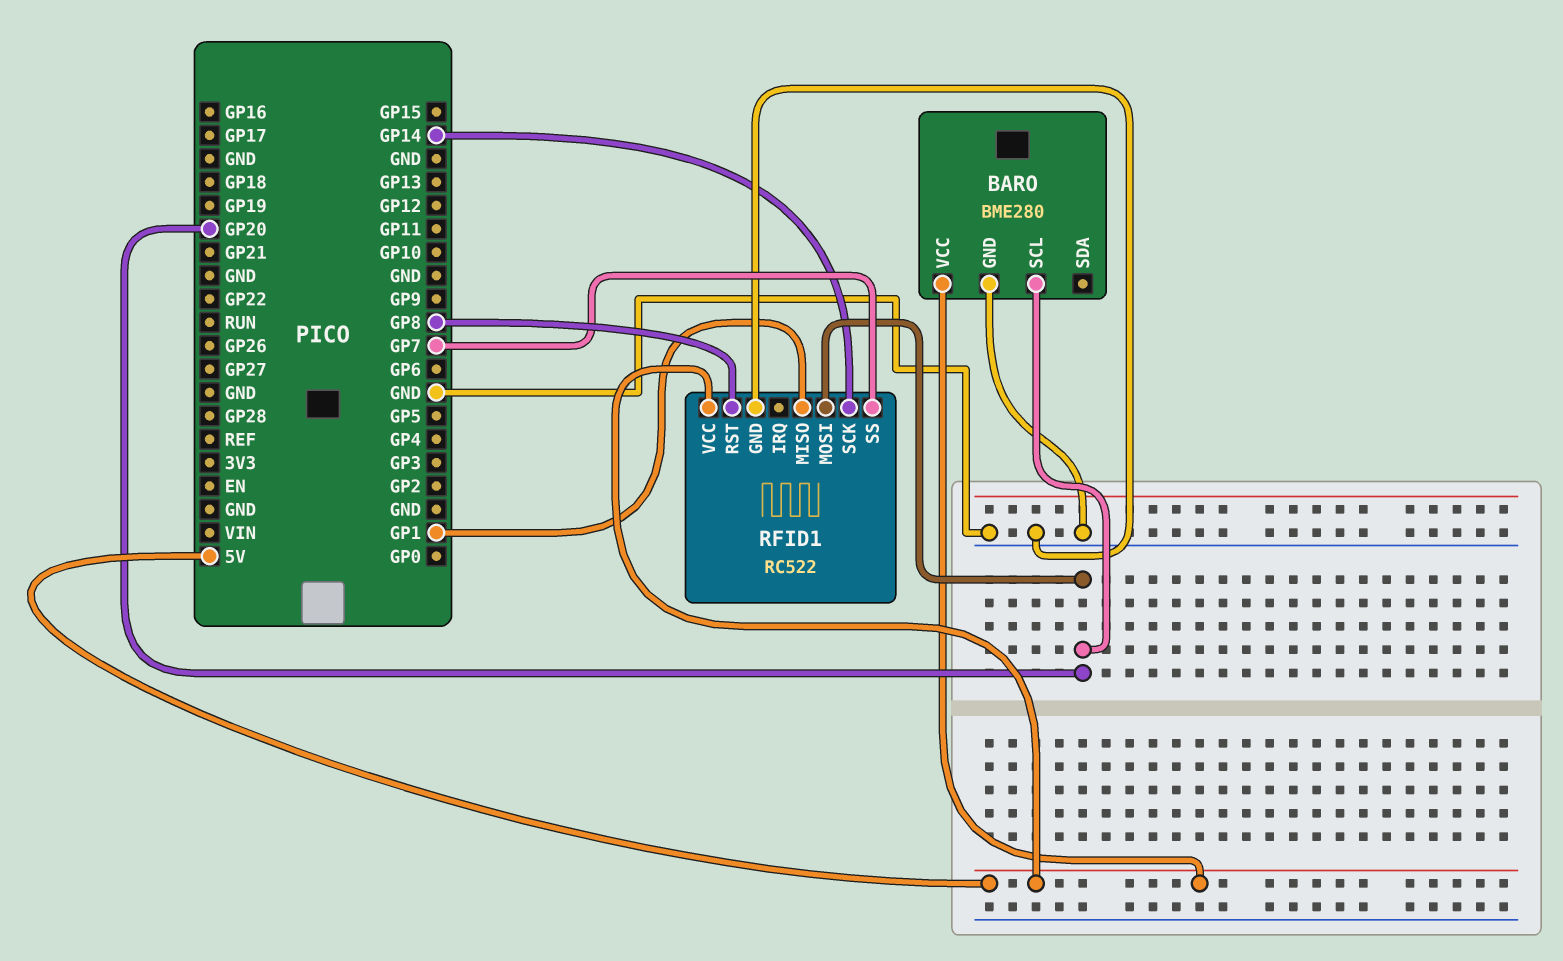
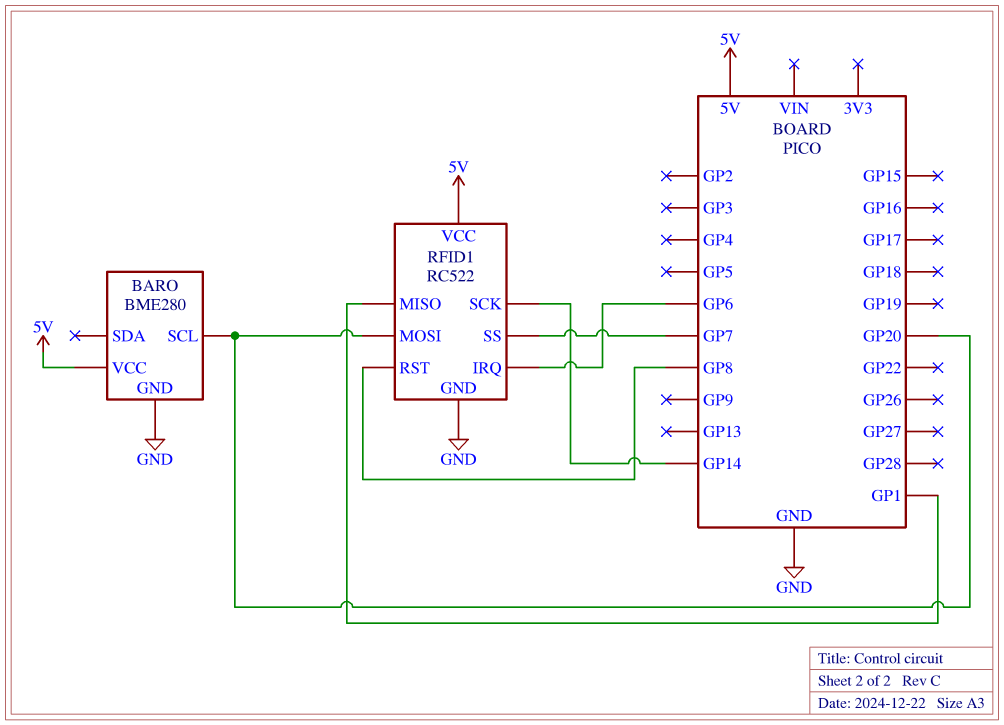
RFID1 pin IRQ: none -> GP6

